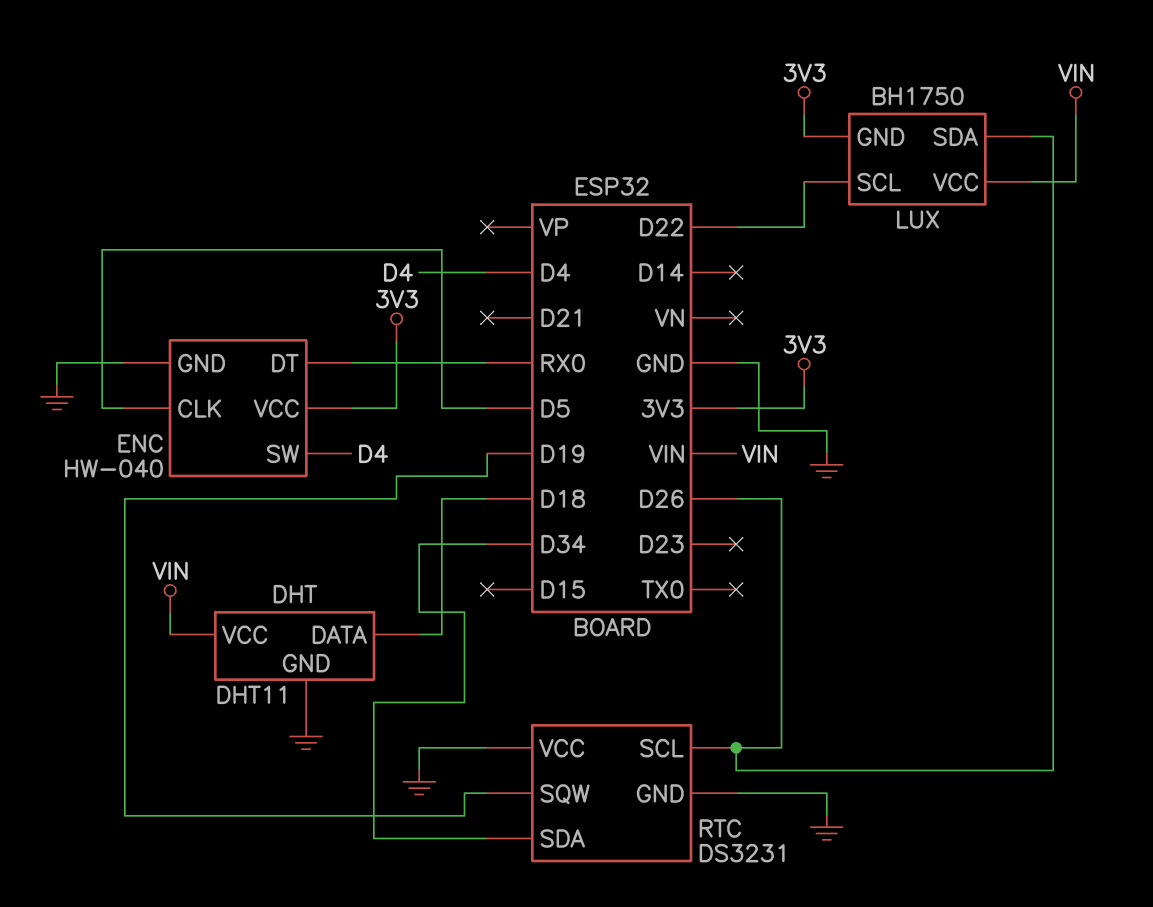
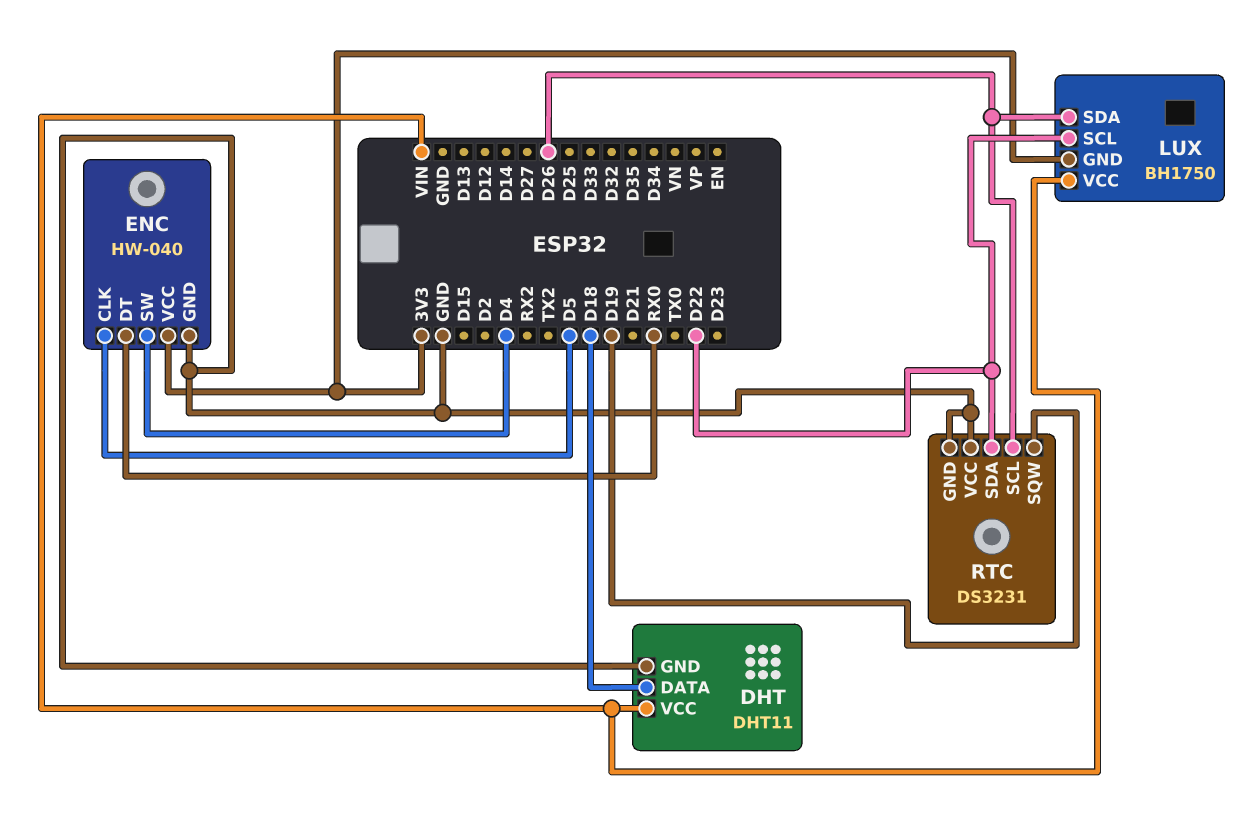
RTC pin SDA: D34 -> D22

